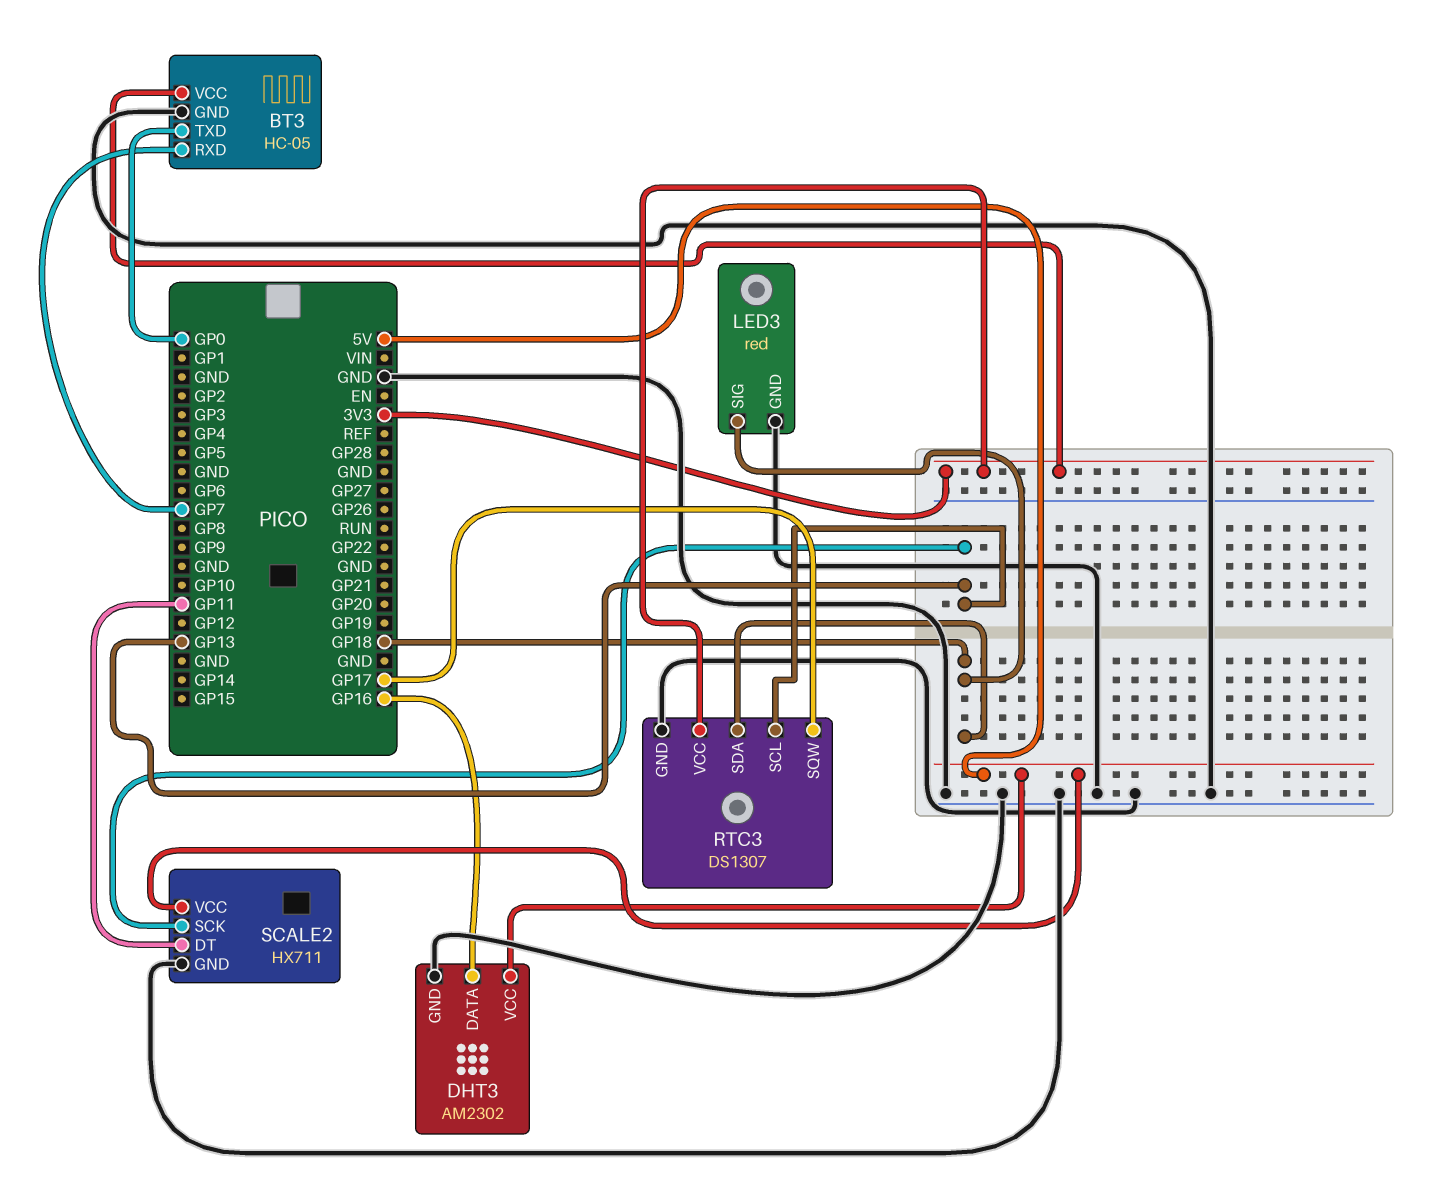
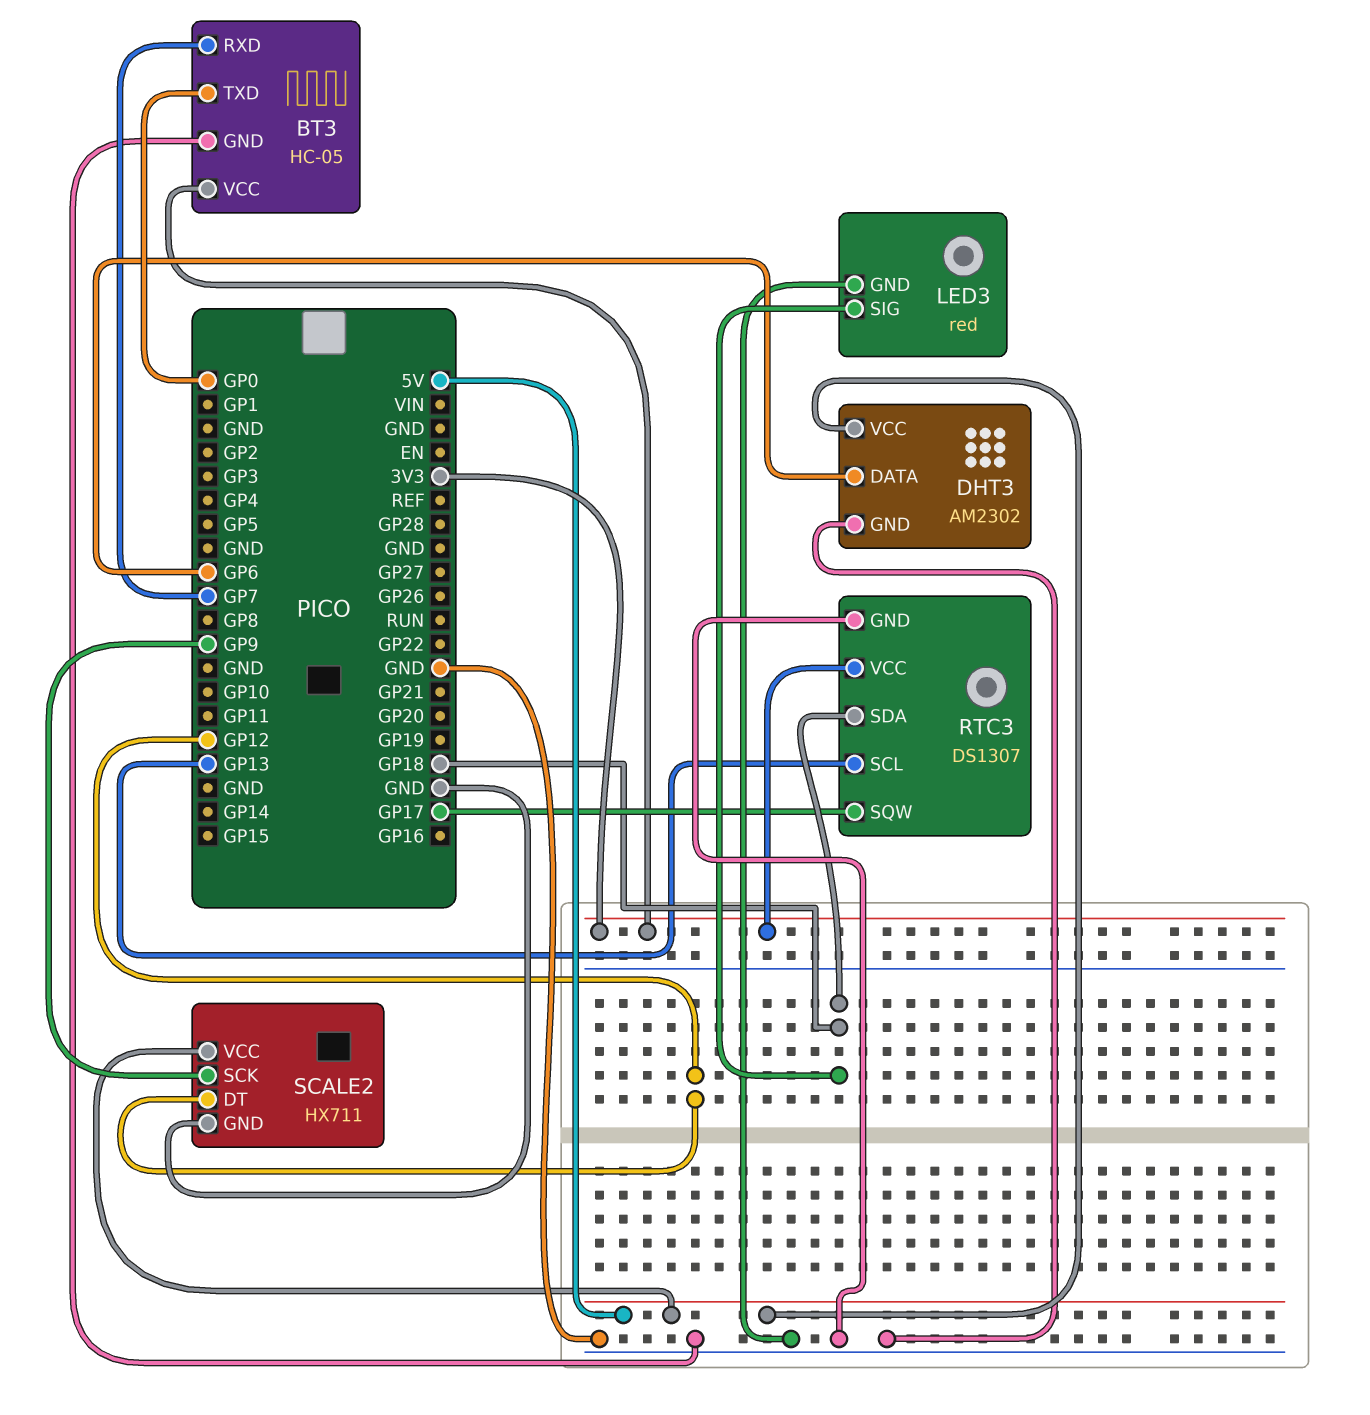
DHT3 pin DATA: GP16 -> GP6
SCALE2 pin DT: GP11 -> GP12
SCALE2 pin SCK: GP13 -> GP9

